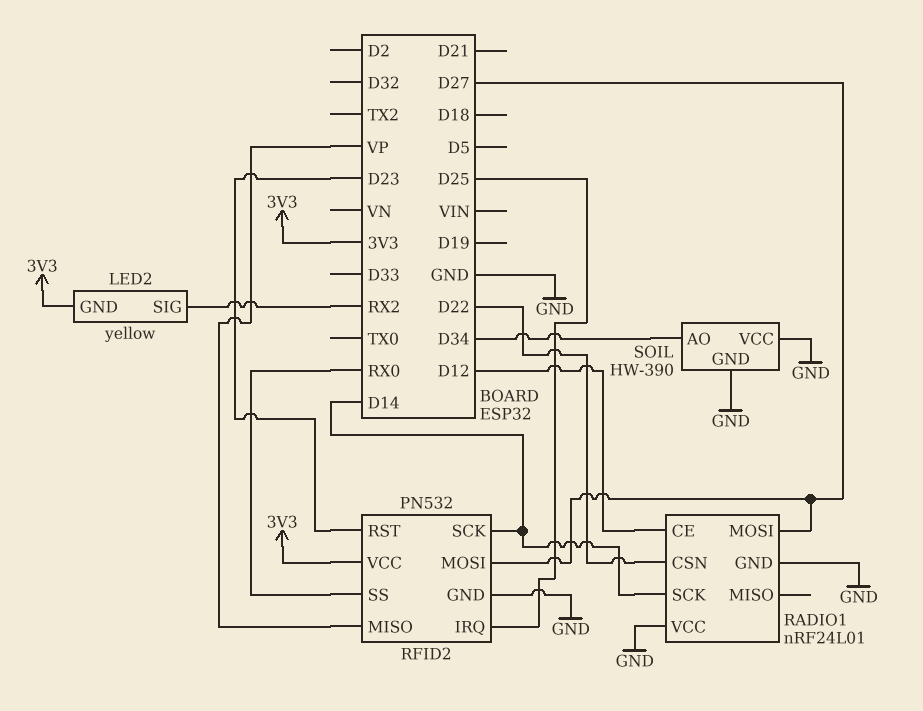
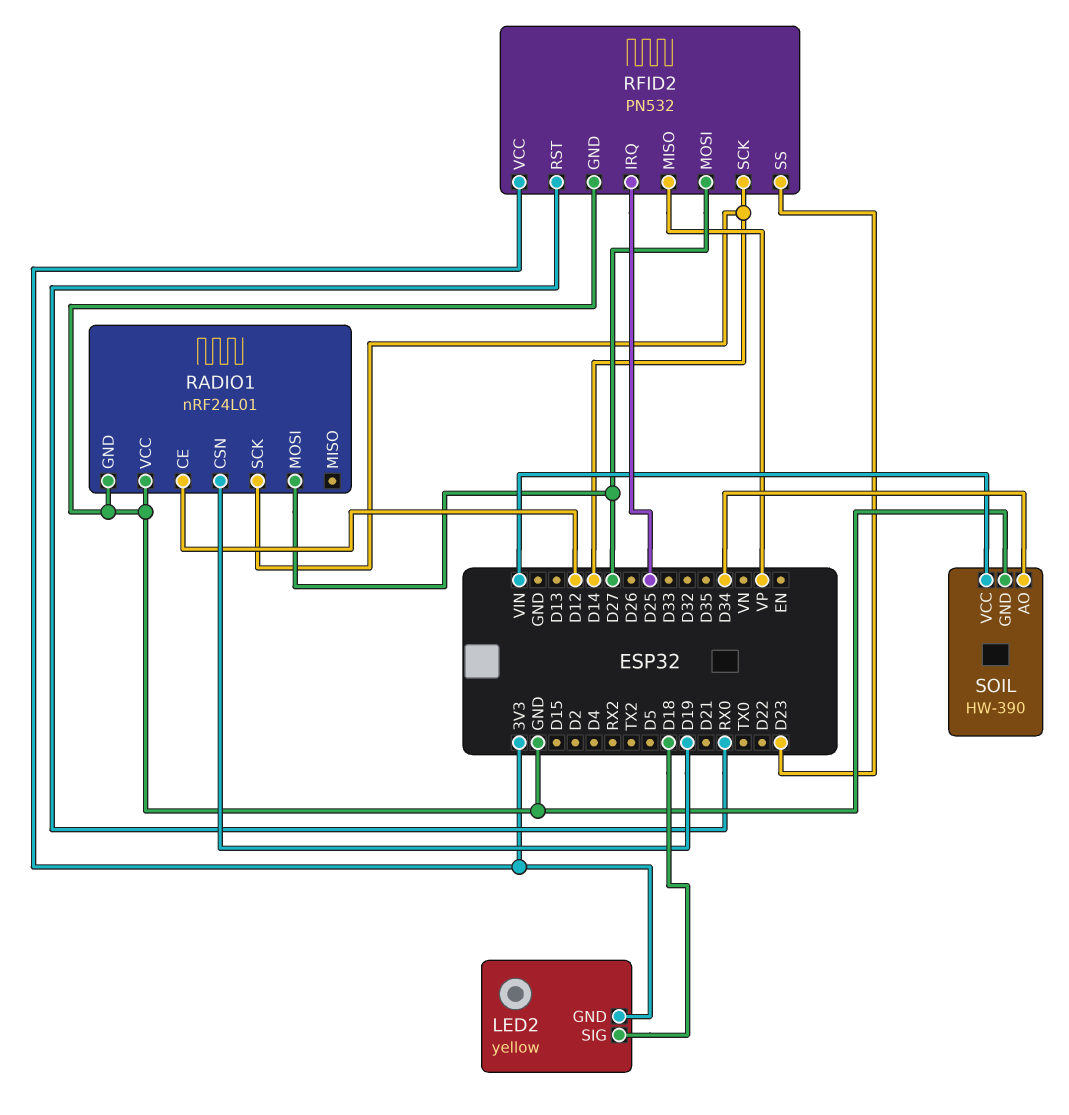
LED2 pin SIG: RX2 -> D18
RADIO1 pin CSN: D22 -> D19
RFID2 pin RST: D23 -> RX0
RFID2 pin SS: RX0 -> D23
SOIL pin VCC: GND -> VIN

